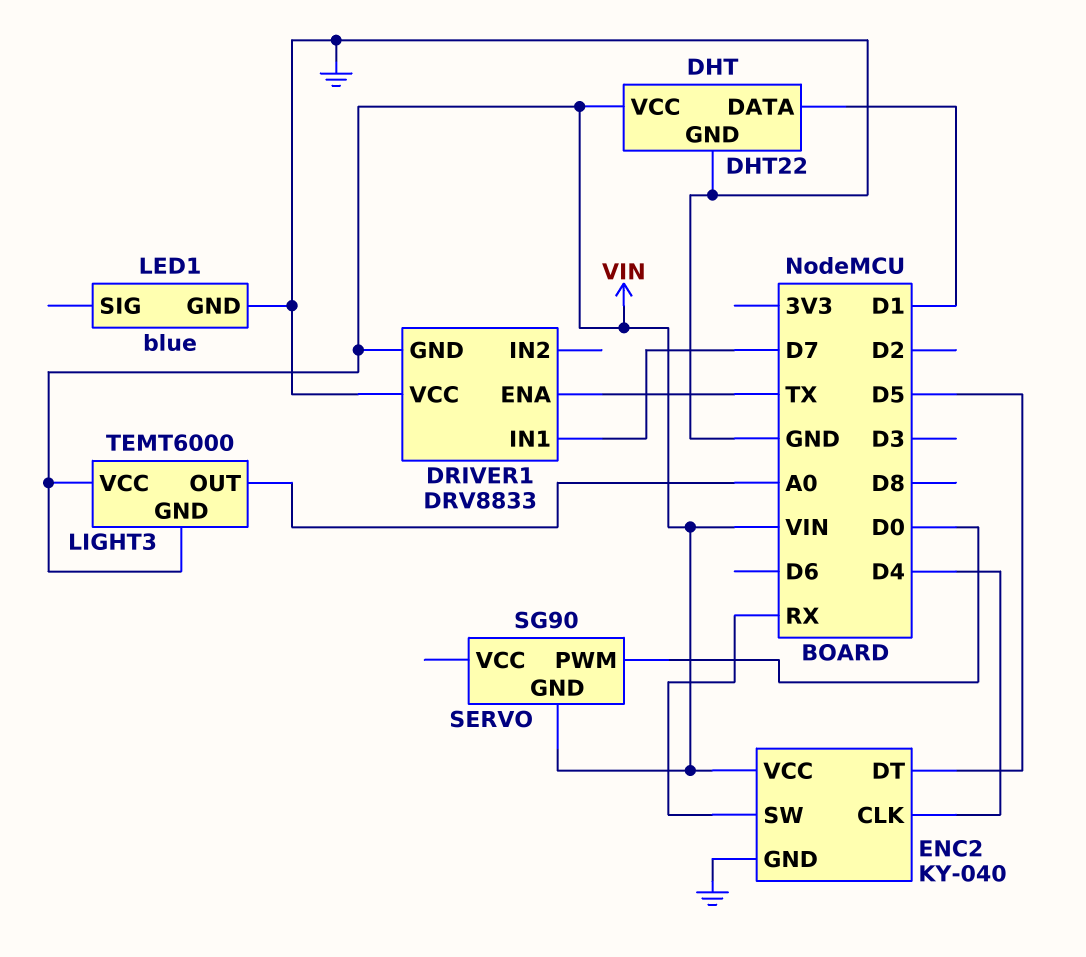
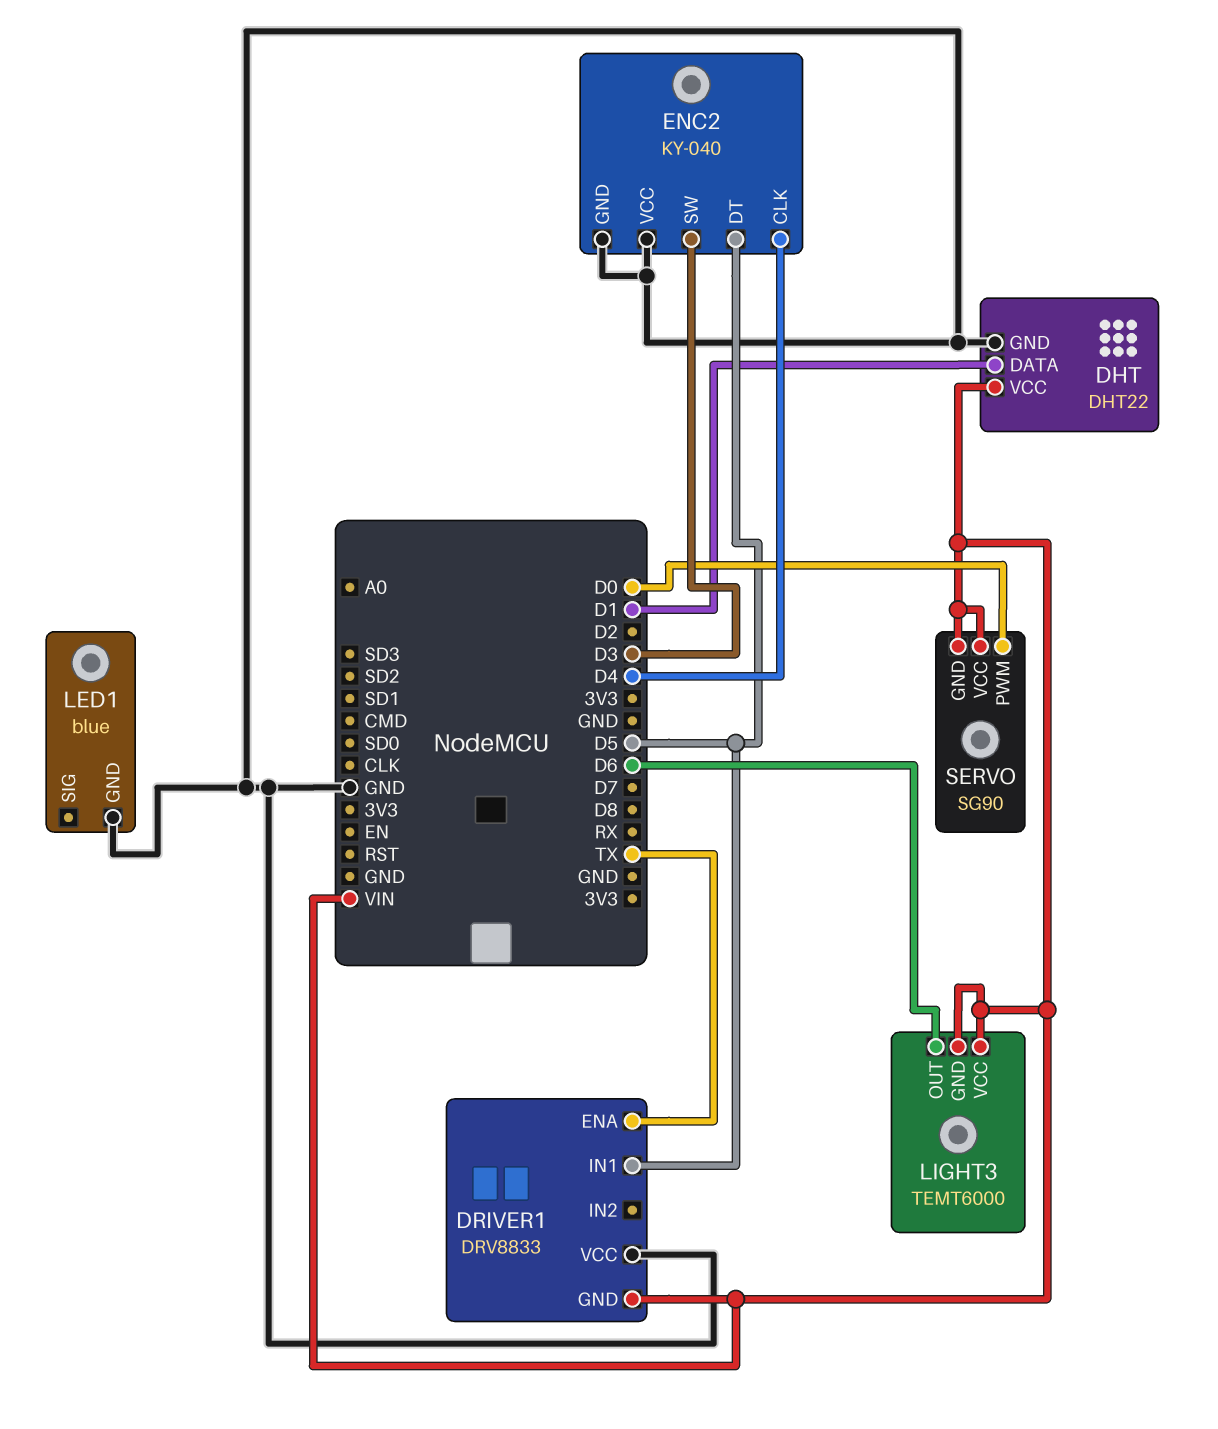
DRIVER1 pin IN1: D7 -> D5
ENC2 pin SW: RX -> D3
ENC2 pin VCC: VIN -> GND
LIGHT3 pin OUT: A0 -> D6
SERVO pin VCC: none -> VIN

